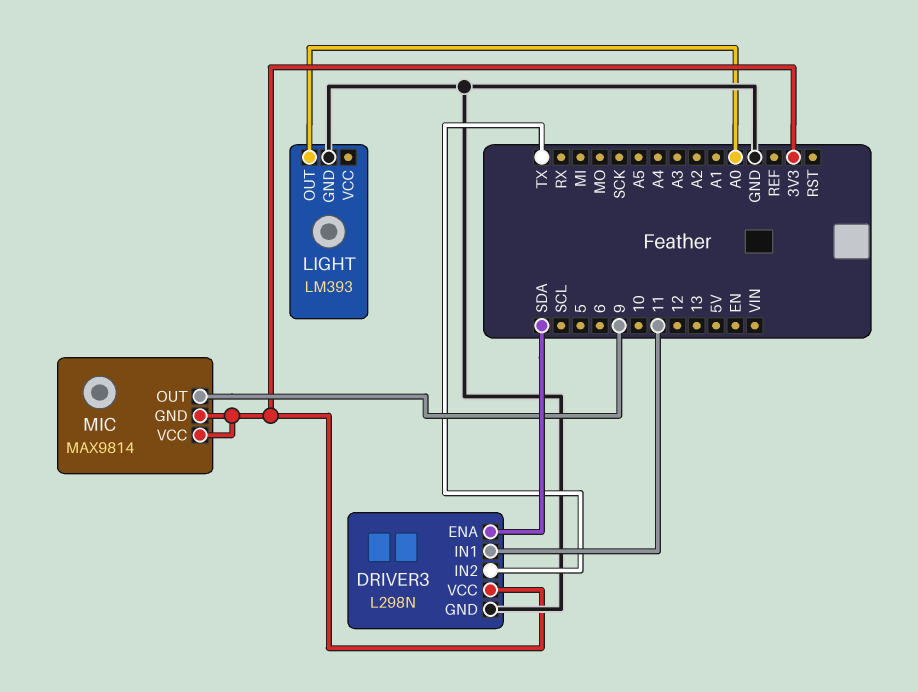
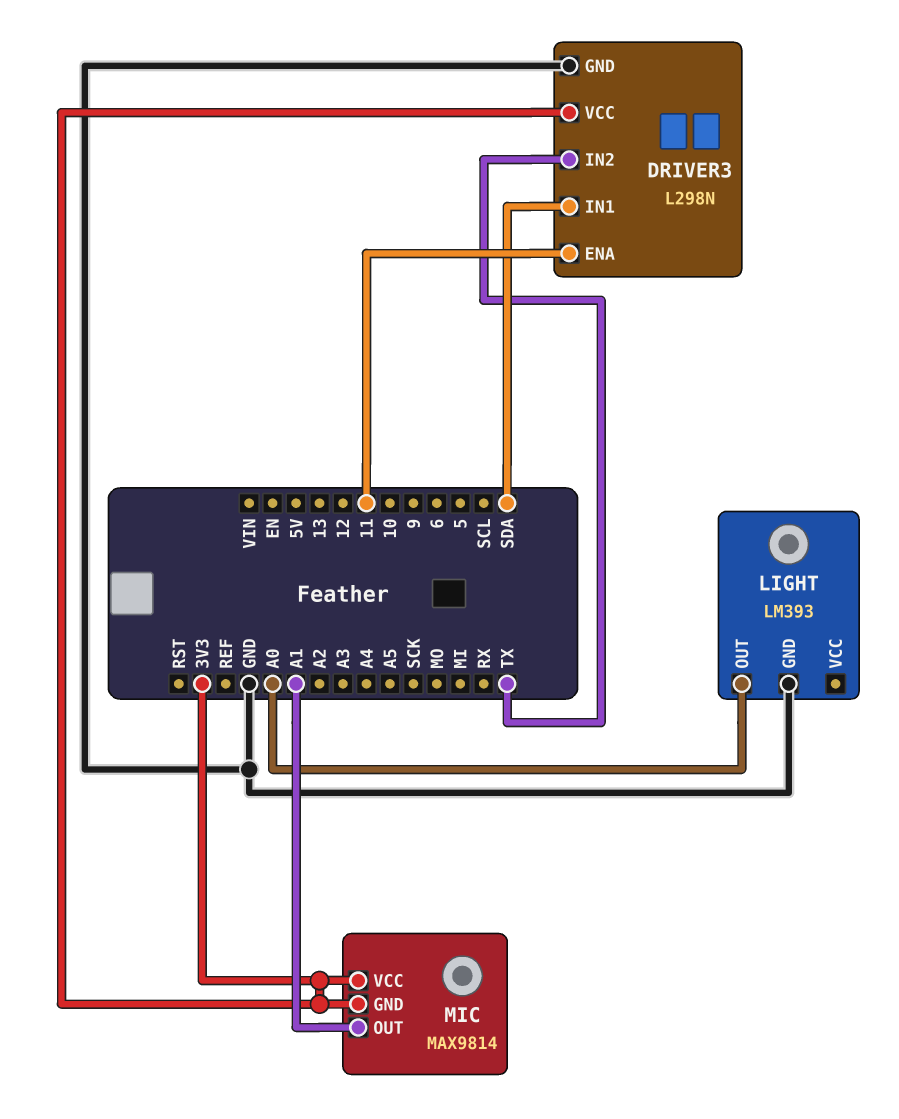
DRIVER3 pin ENA: SDA -> 11
DRIVER3 pin IN1: 11 -> SDA
MIC pin OUT: 9 -> A1

